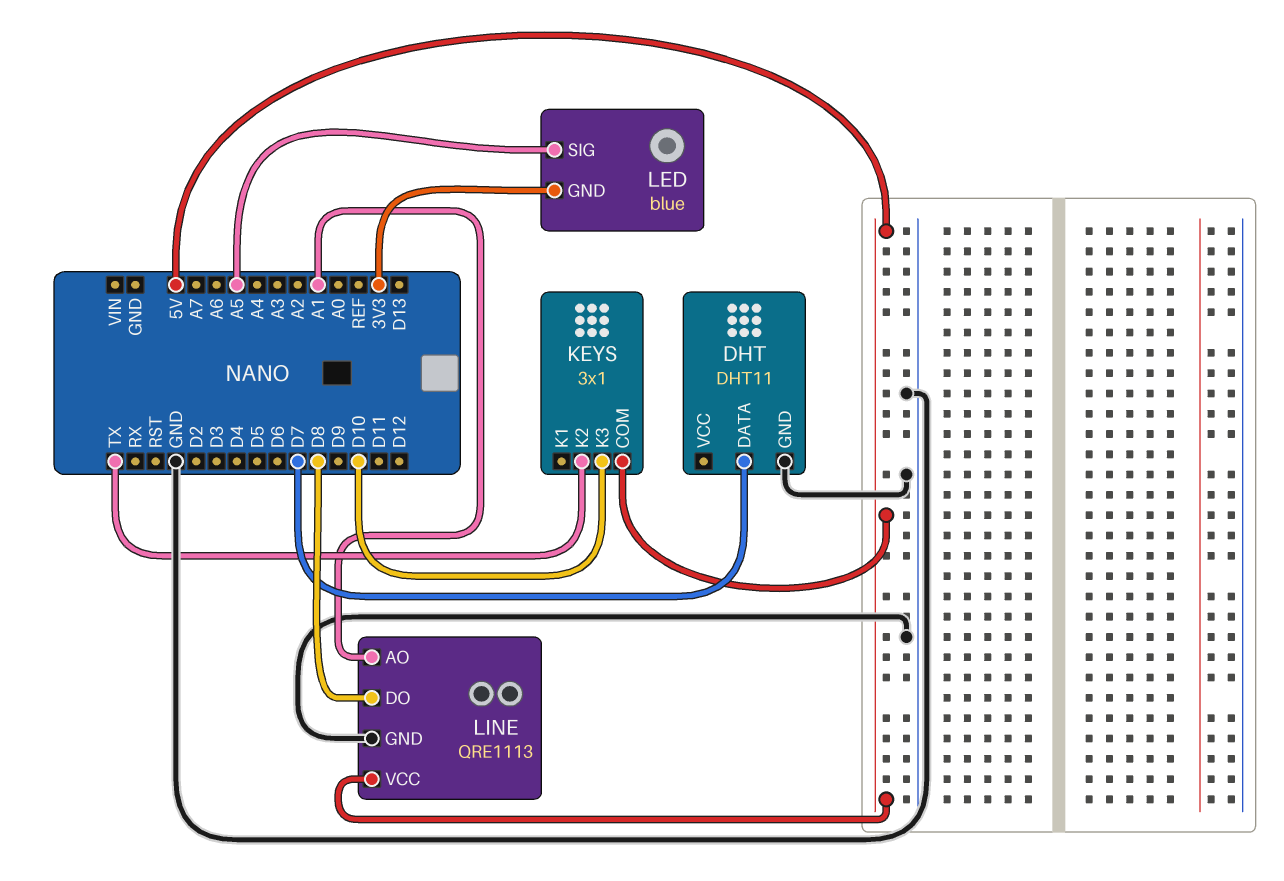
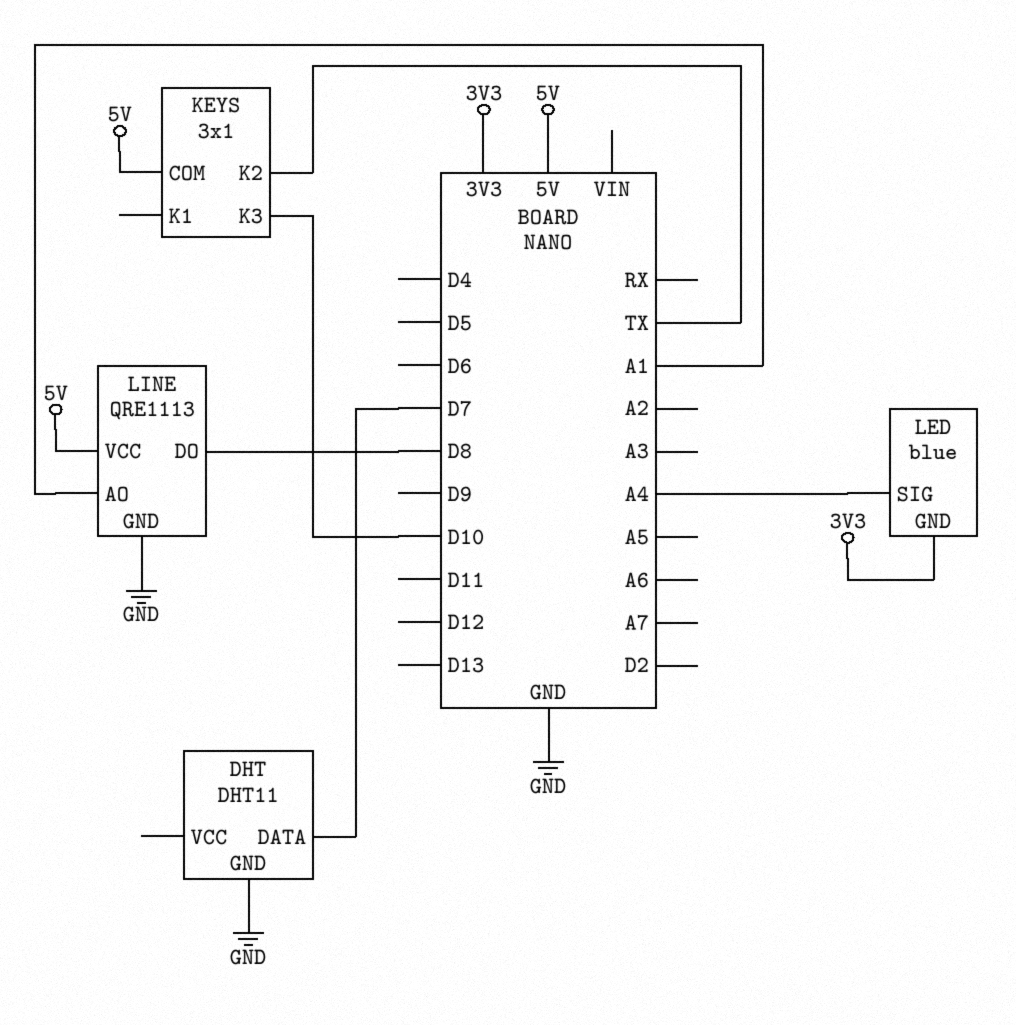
LED pin SIG: A5 -> A4

